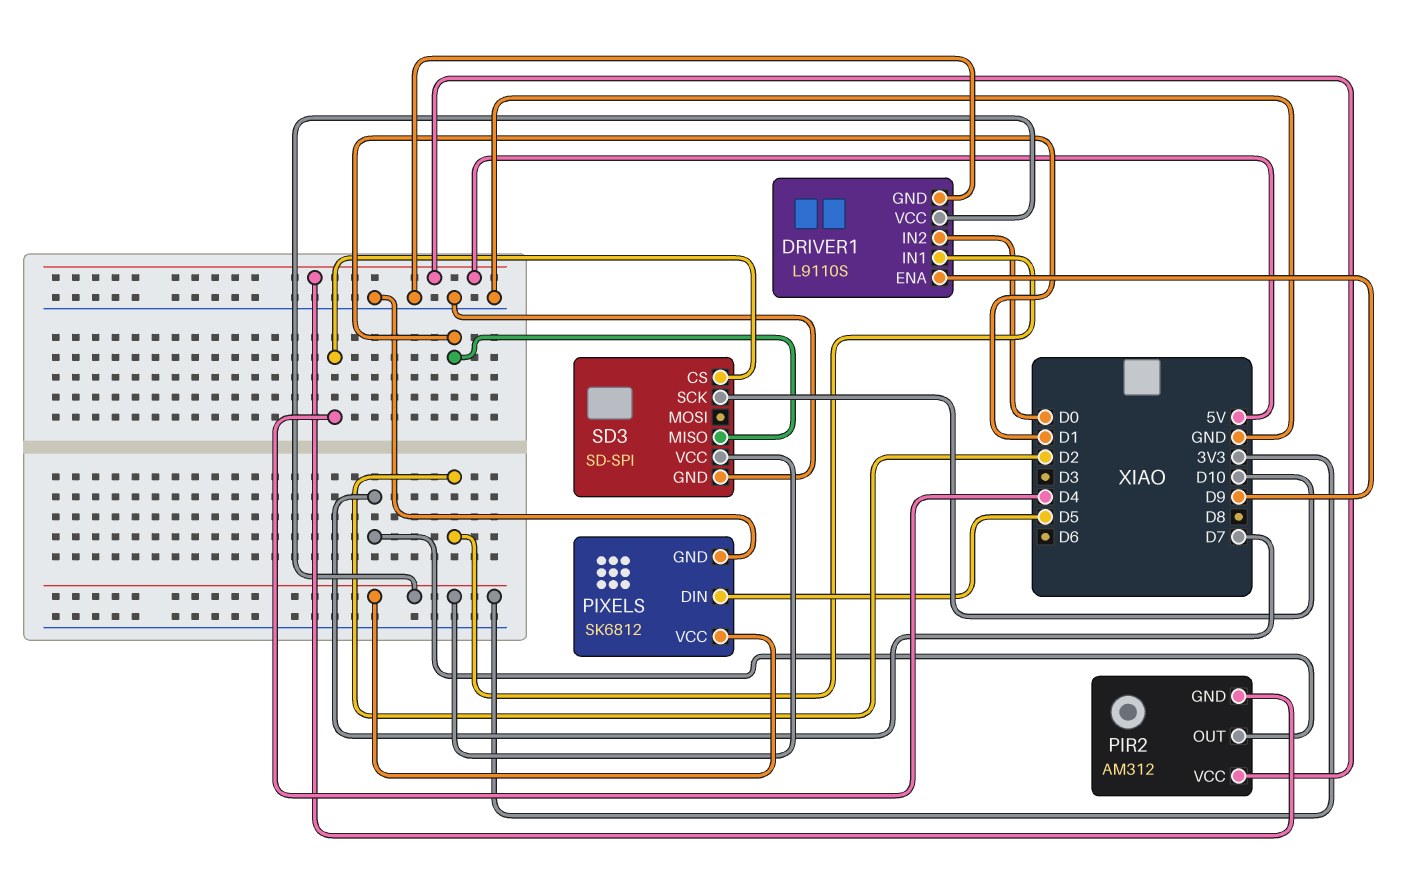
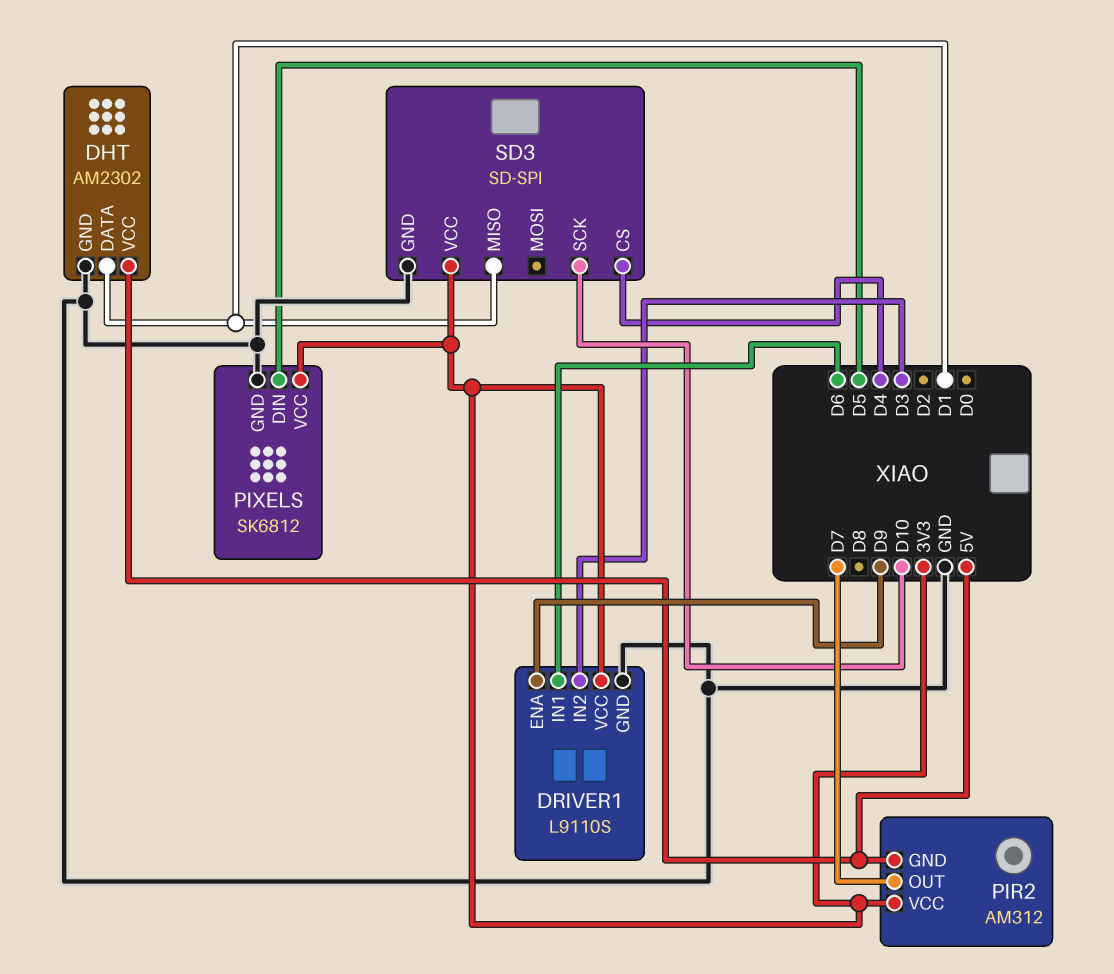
DHT: none -> AM2302
DHT pin DATA: none -> D1
DHT pin GND: none -> GND
DHT pin VCC: none -> 5V
DRIVER1 pin IN1: D2 -> D6
DRIVER1 pin IN2: D0 -> D3
PIR2 pin VCC: 5V -> 3V3

